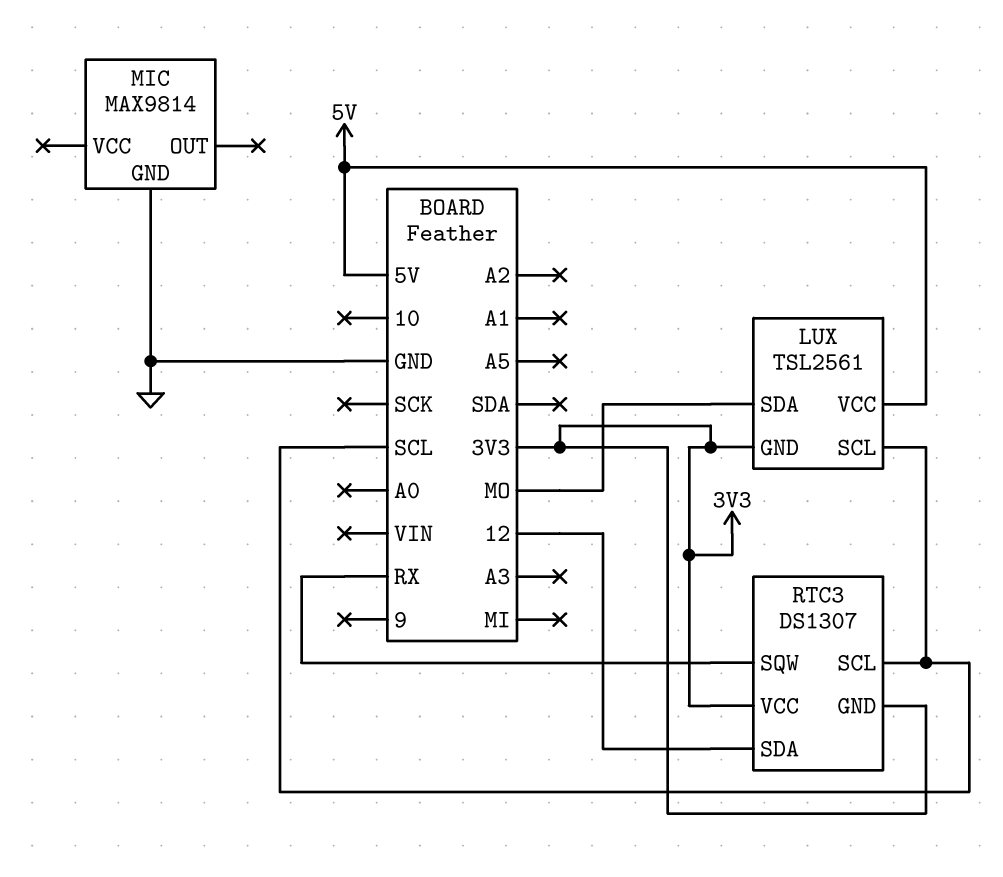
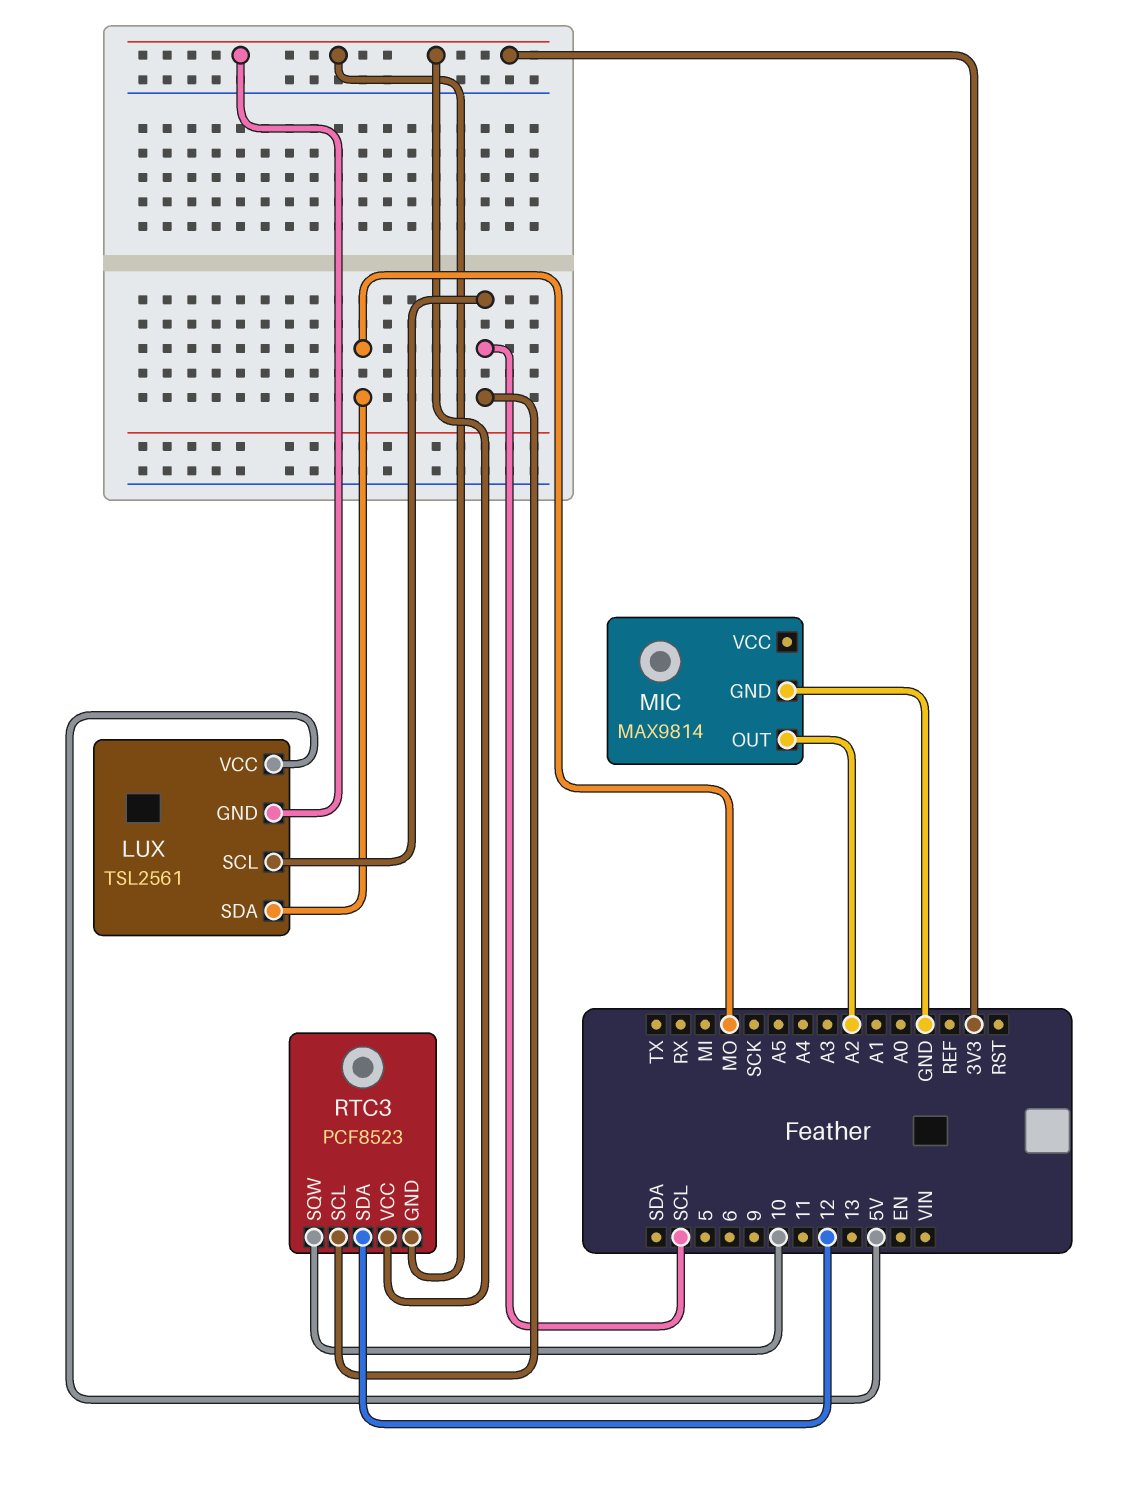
MIC pin OUT: none -> A2
RTC3: DS1307 -> PCF8523
RTC3 pin SQW: RX -> 10

